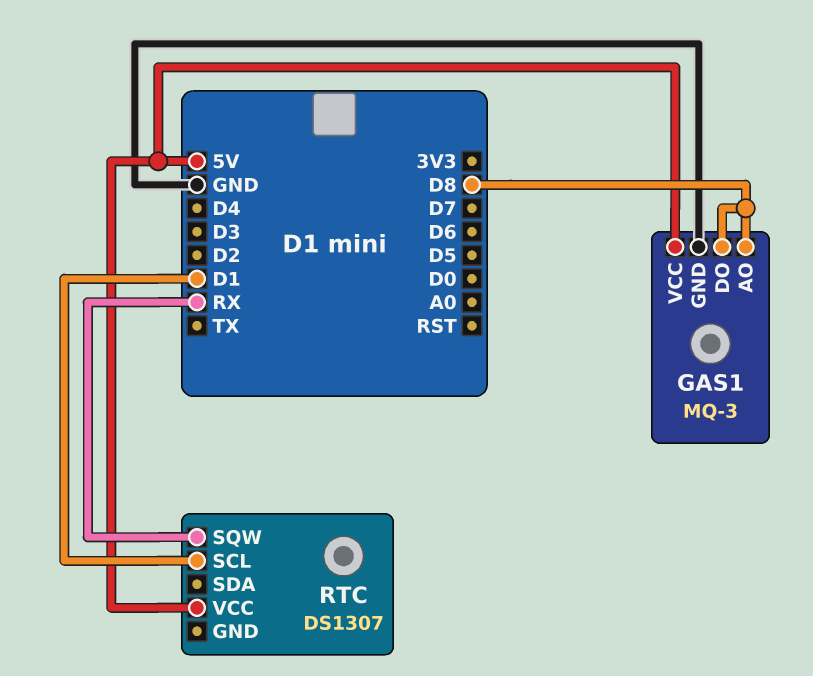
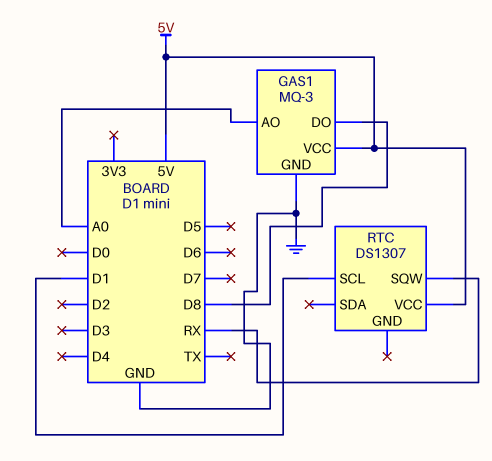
GAS1 pin AO: D8 -> A0

